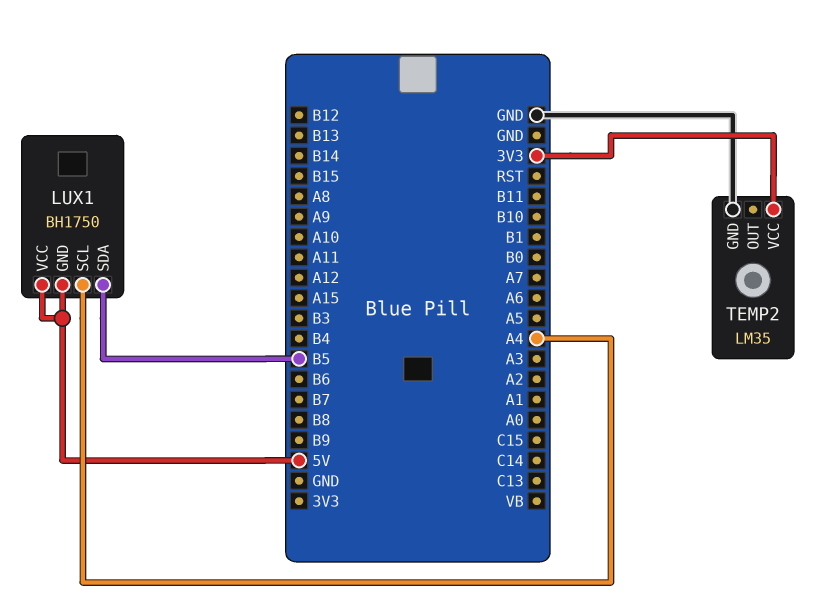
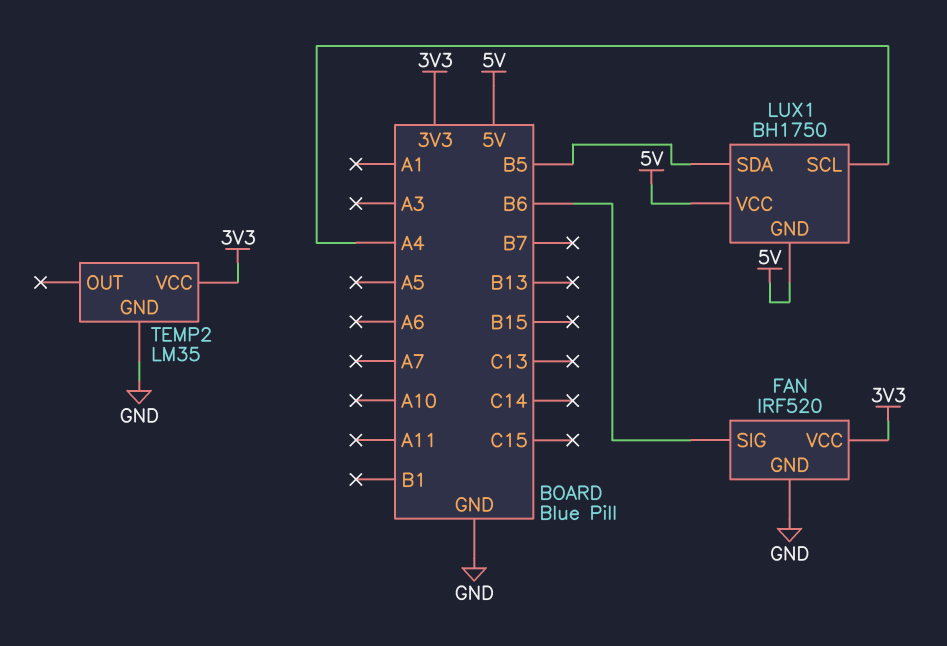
FAN: none -> IRF520
FAN pin GND: none -> GND
FAN pin SIG: none -> B6
FAN pin VCC: none -> 3V3

